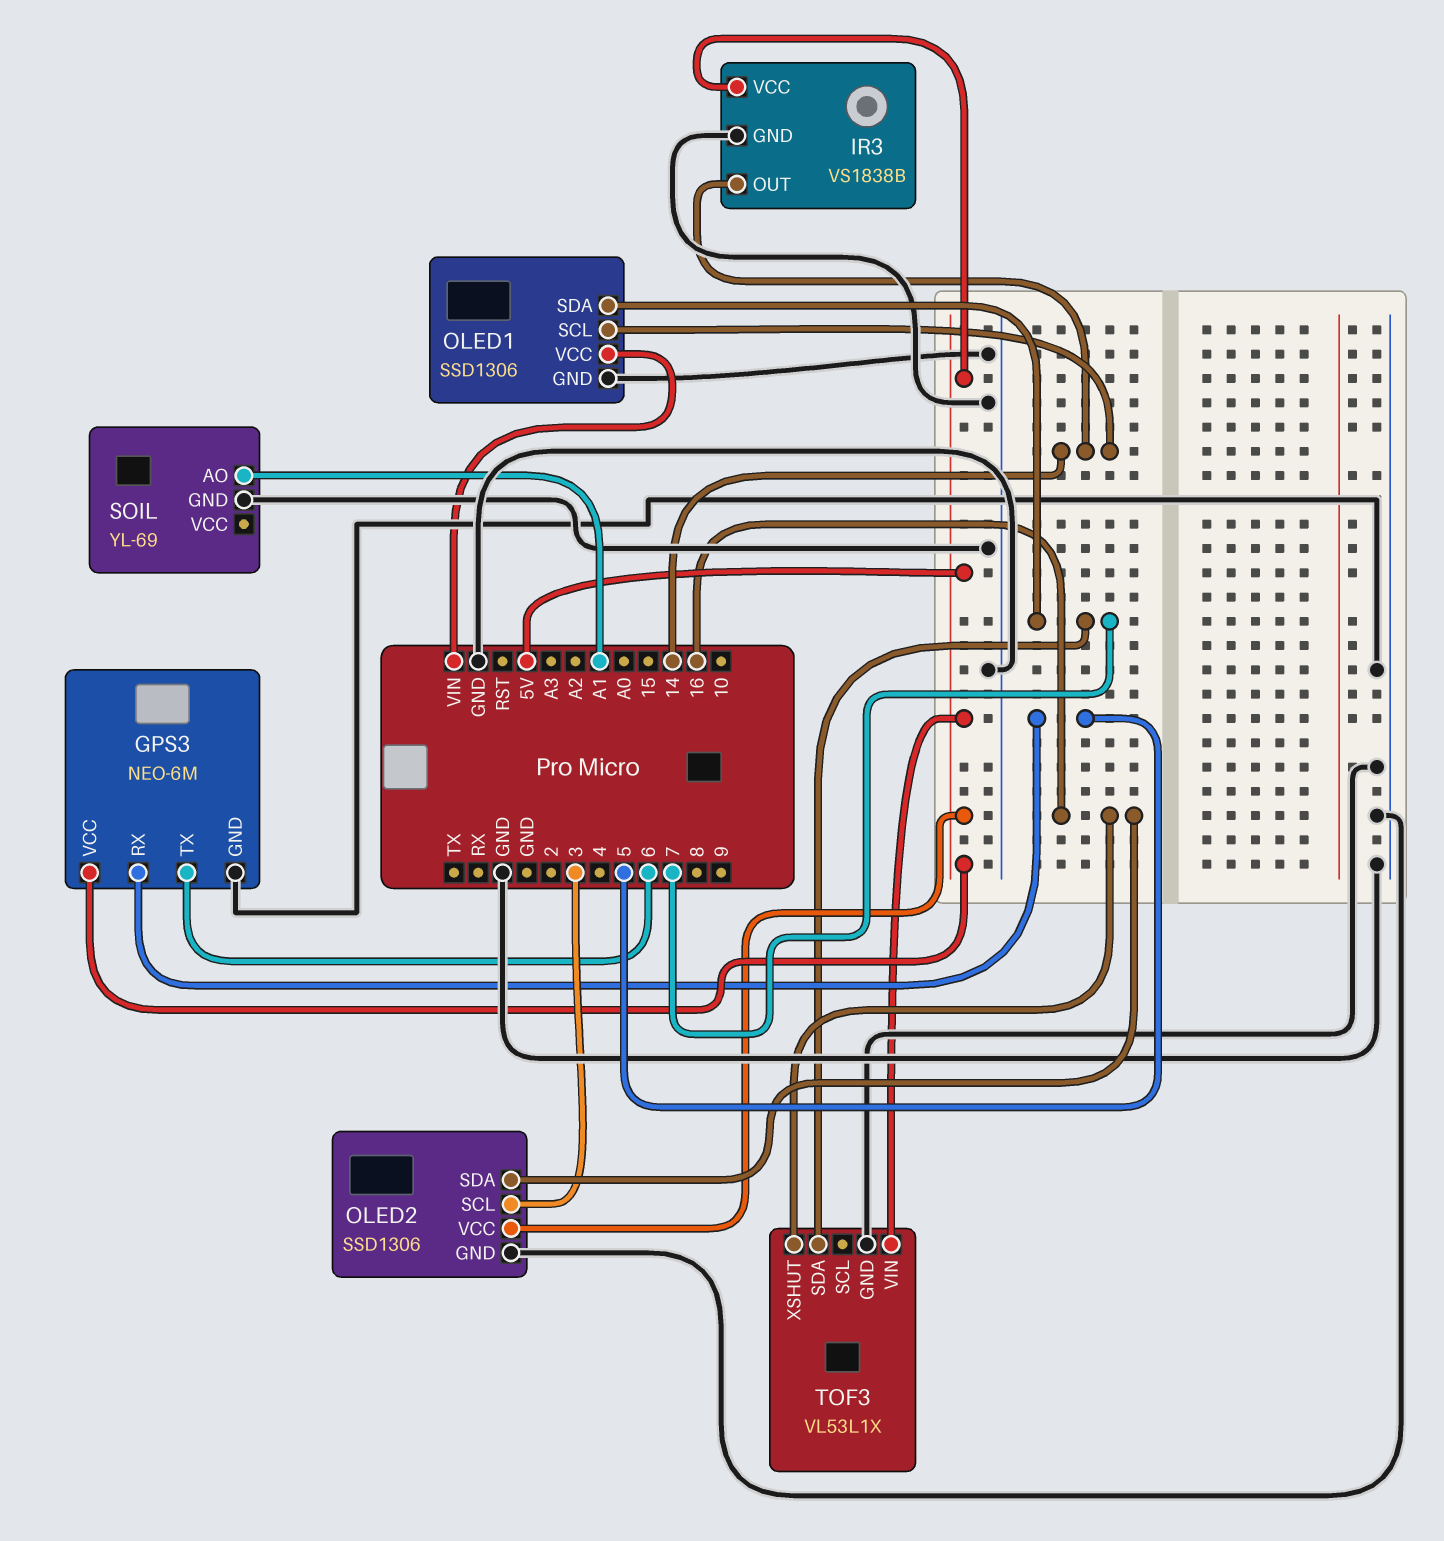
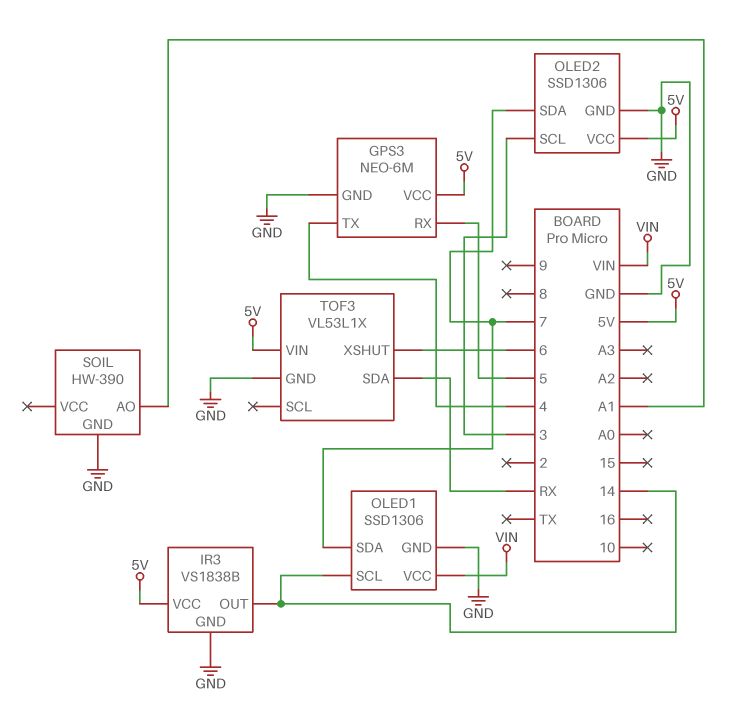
GPS3 pin TX: 6 -> 4
OLED2 pin SDA: 16 -> 7
SOIL: YL-69 -> HW-390
TOF3 pin SDA: 7 -> RX
TOF3 pin XSHUT: 16 -> 6

